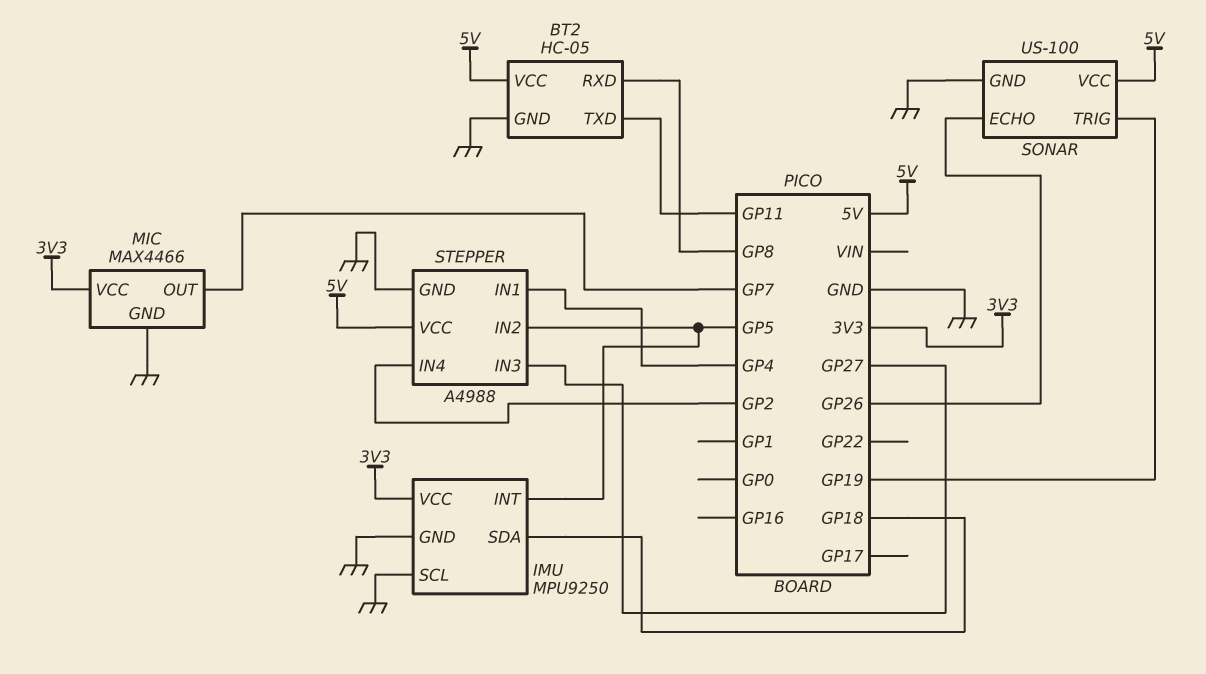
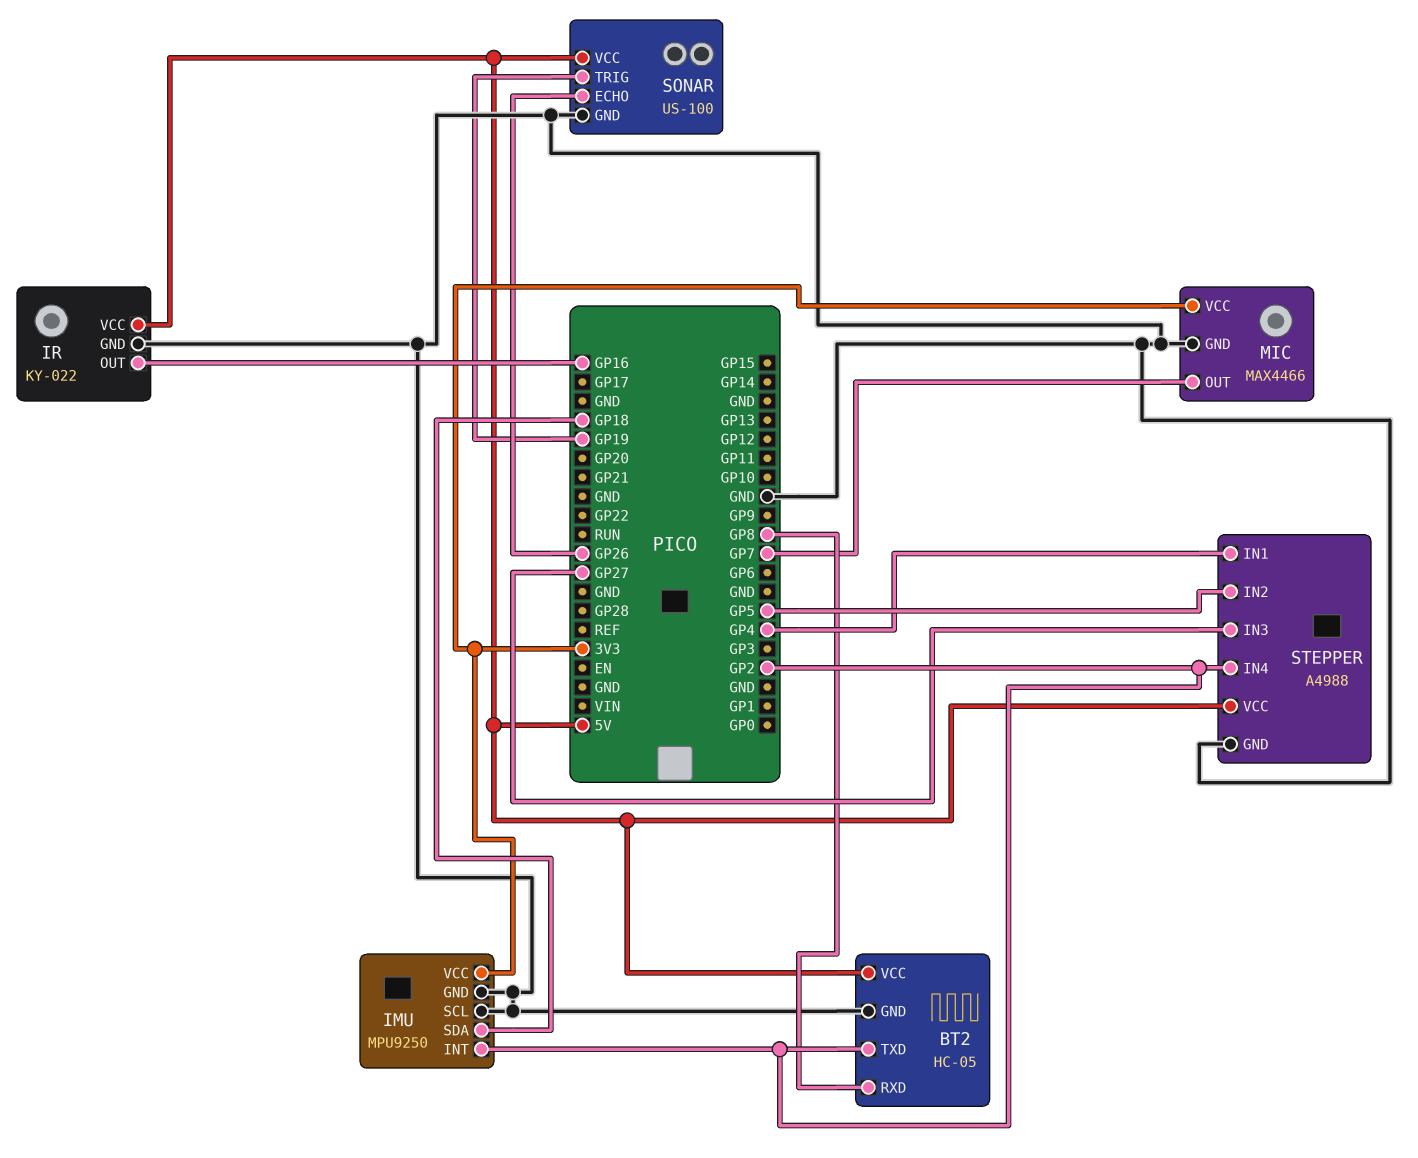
BT2 pin TXD: GP11 -> GP2
IMU pin INT: GP5 -> GP2
IR: none -> KY-022
IR pin GND: none -> GND
IR pin OUT: none -> GP16
IR pin VCC: none -> 5V

